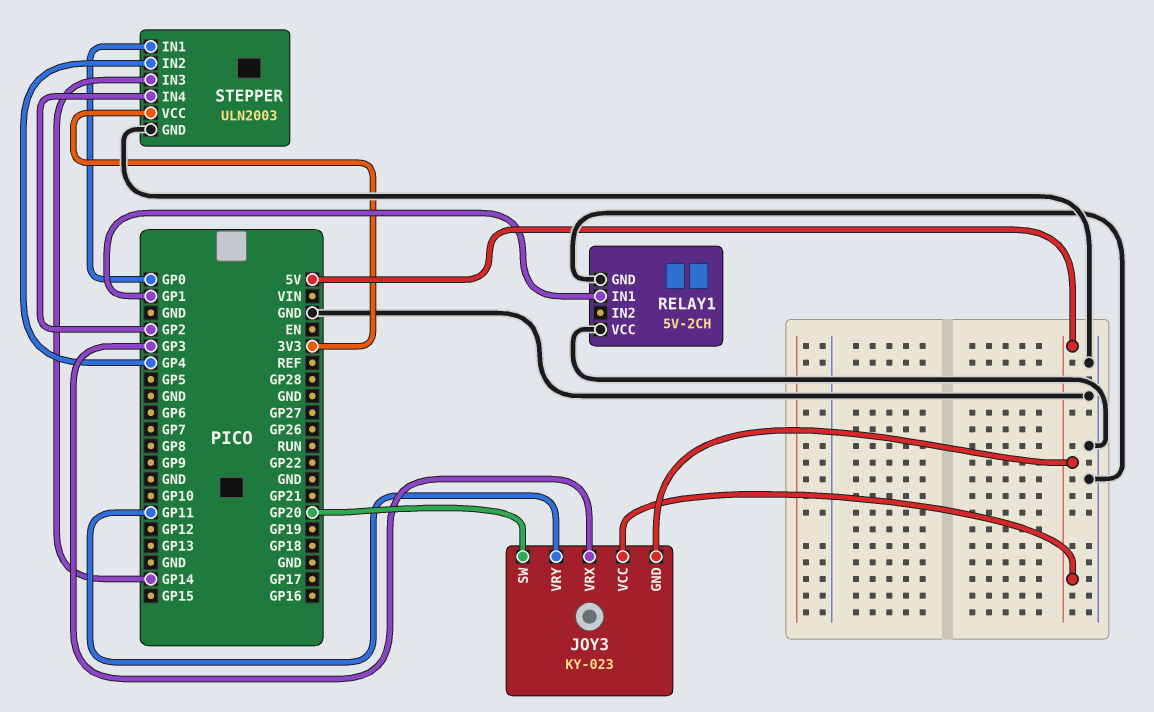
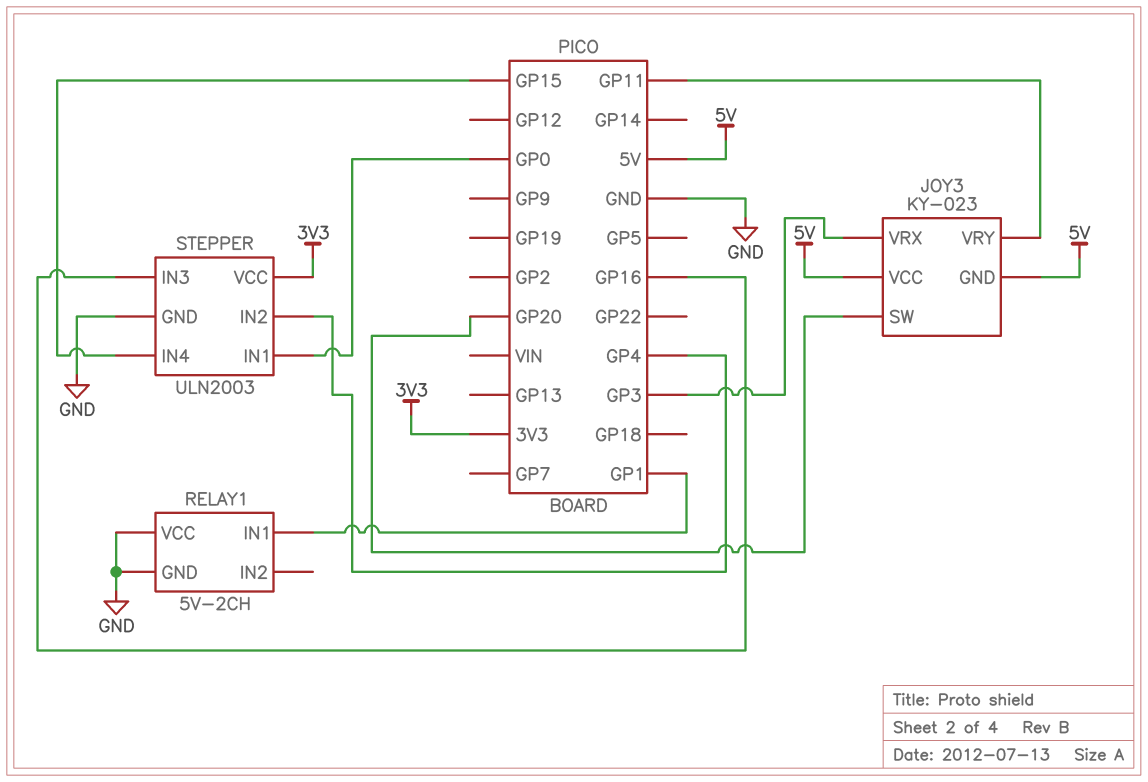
STEPPER pin IN3: GP14 -> GP16
STEPPER pin IN4: GP2 -> GP15

